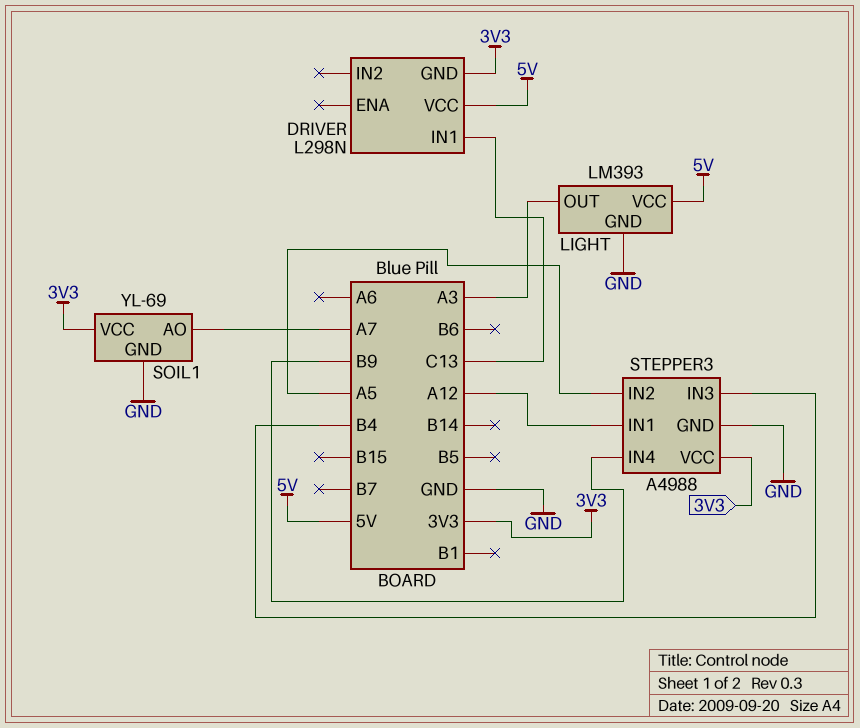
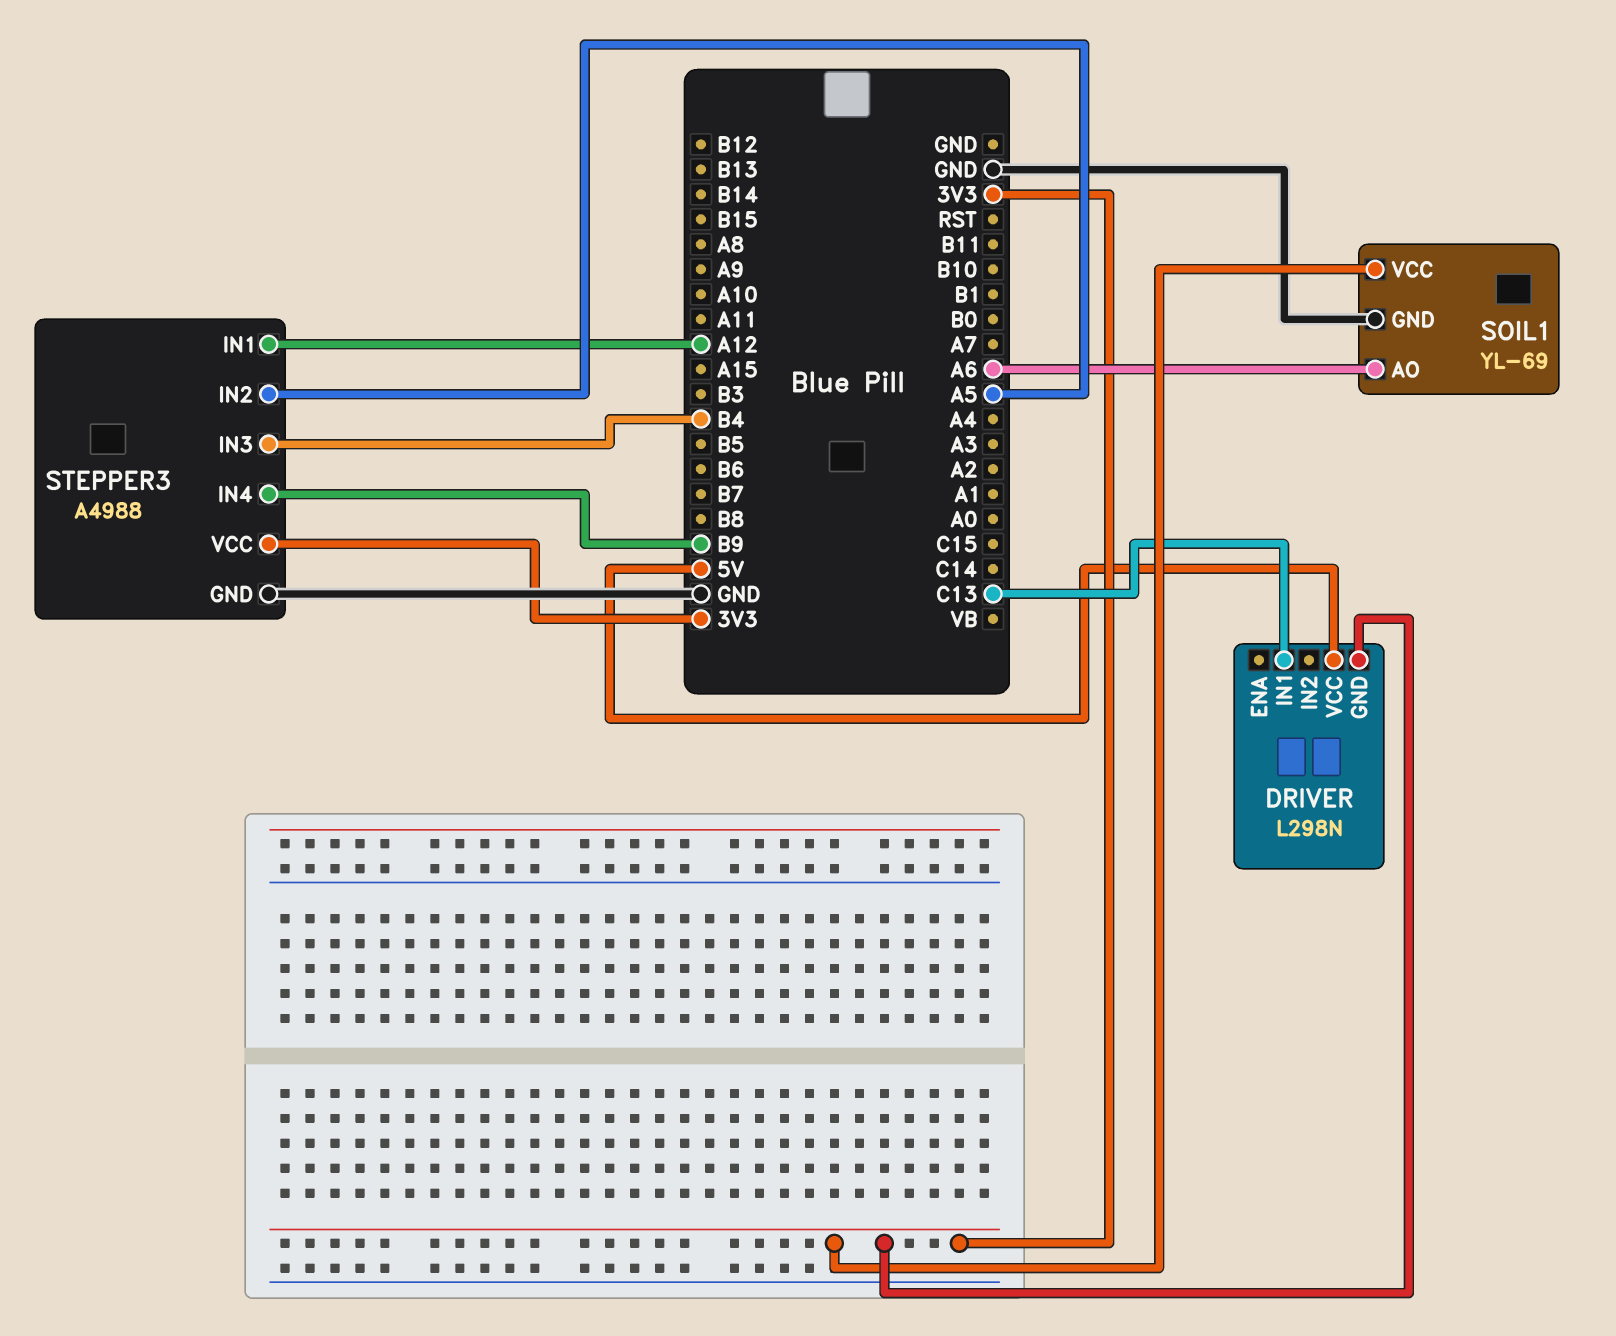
LIGHT: LM393 -> none
LIGHT pin GND: GND -> none
LIGHT pin OUT: A3 -> none
LIGHT pin VCC: 5V -> none
SOIL1 pin AO: A7 -> A6

